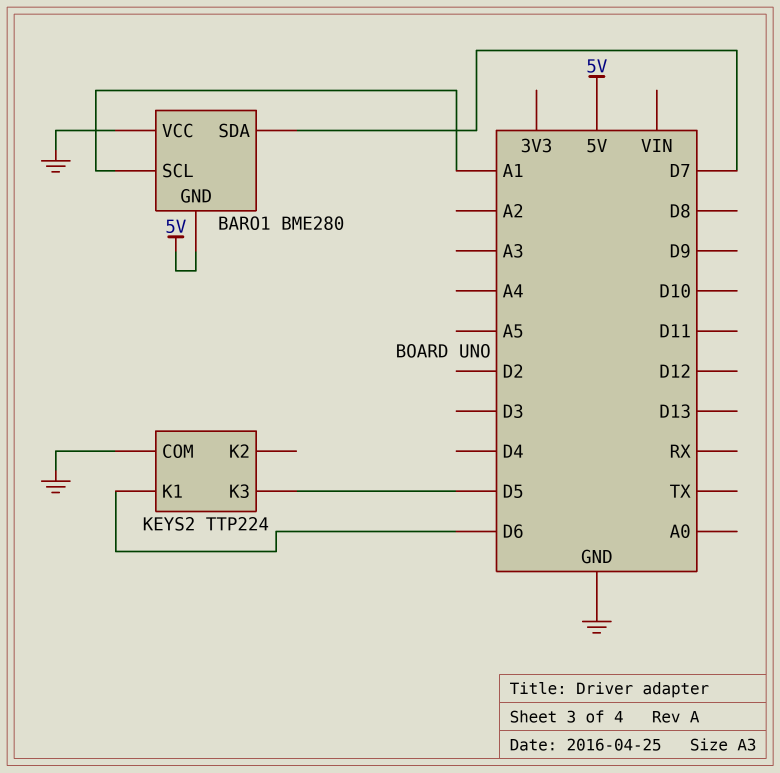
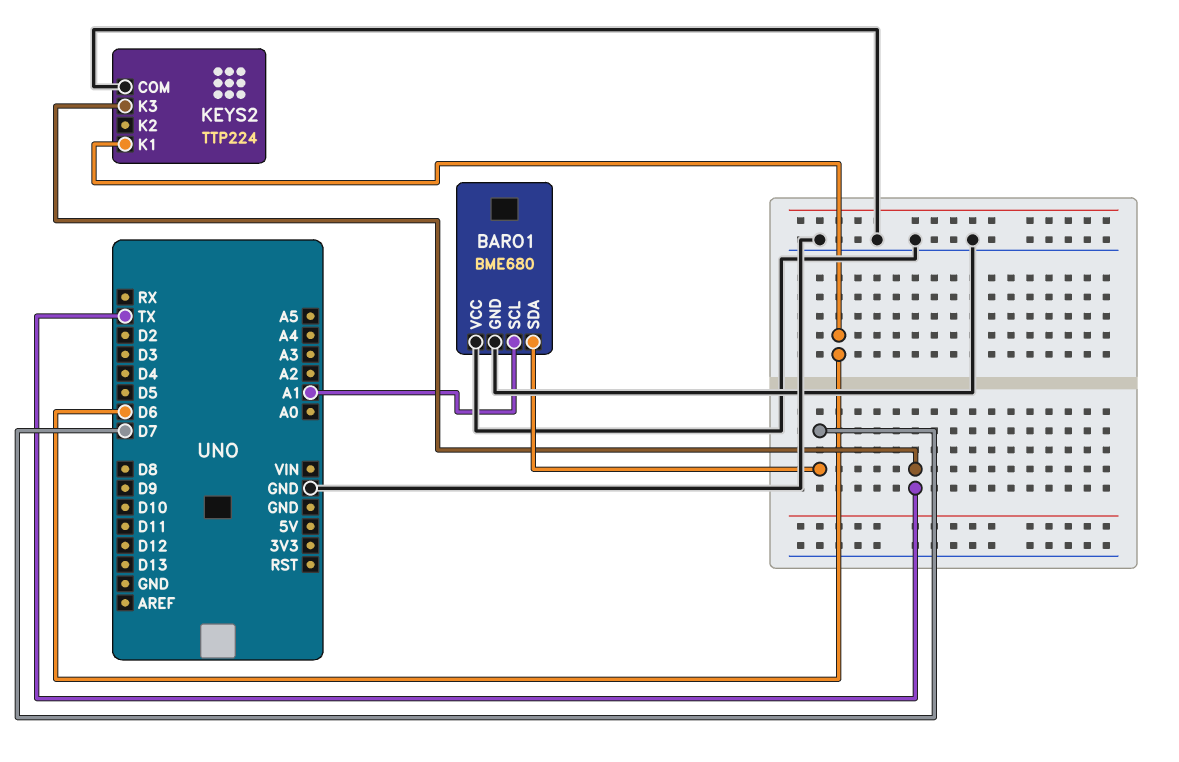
BARO1: BME280 -> BME680
BARO1 pin GND: 5V -> GND
KEYS2 pin K3: D5 -> TX

